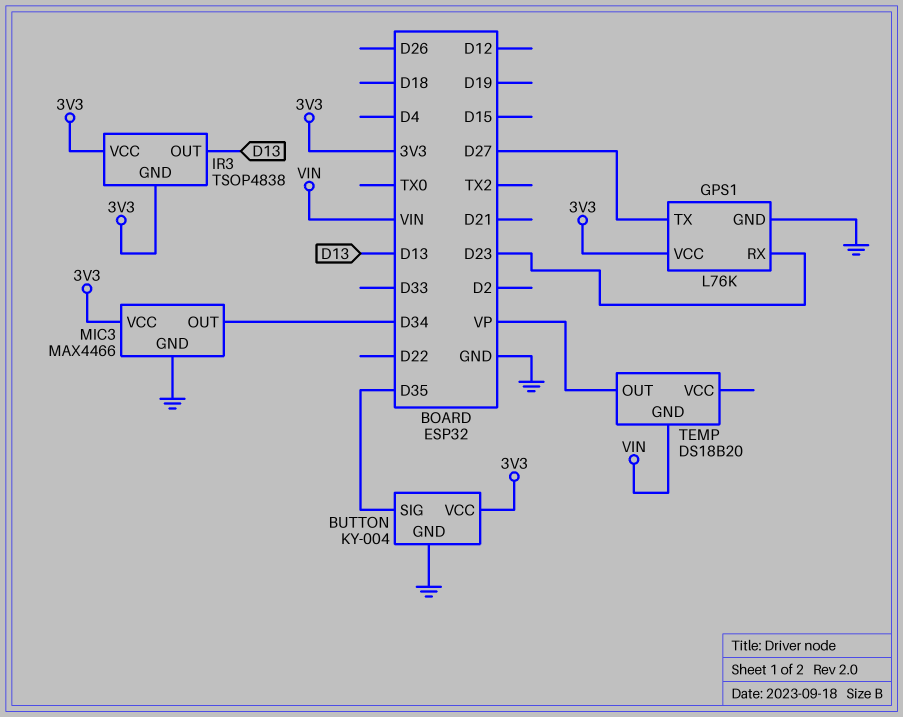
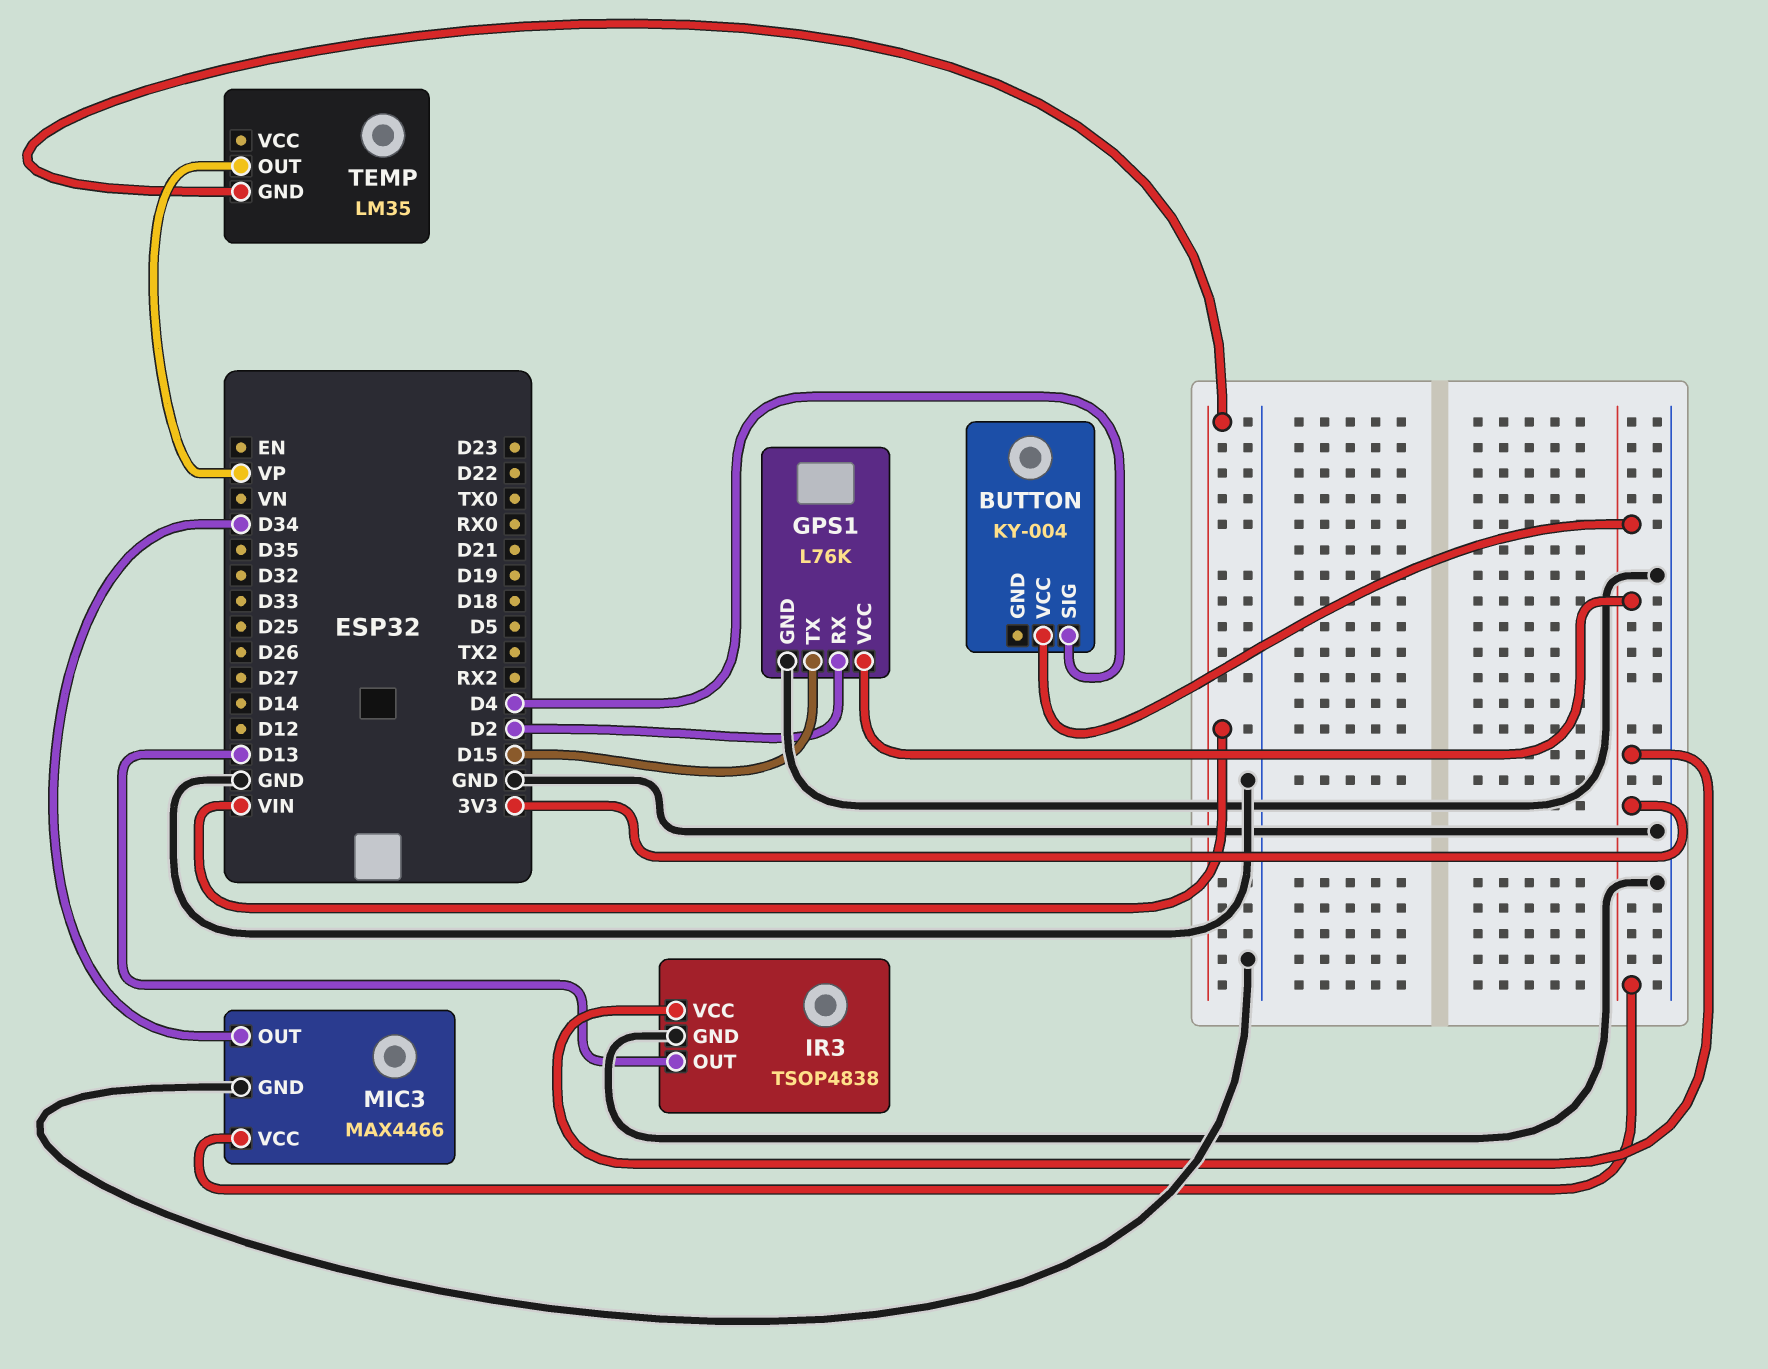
BUTTON pin GND: GND -> none
BUTTON pin SIG: D35 -> D4
GPS1 pin RX: D23 -> D2
GPS1 pin TX: D27 -> D15
IR3 pin GND: 3V3 -> GND
TEMP: DS18B20 -> LM35

